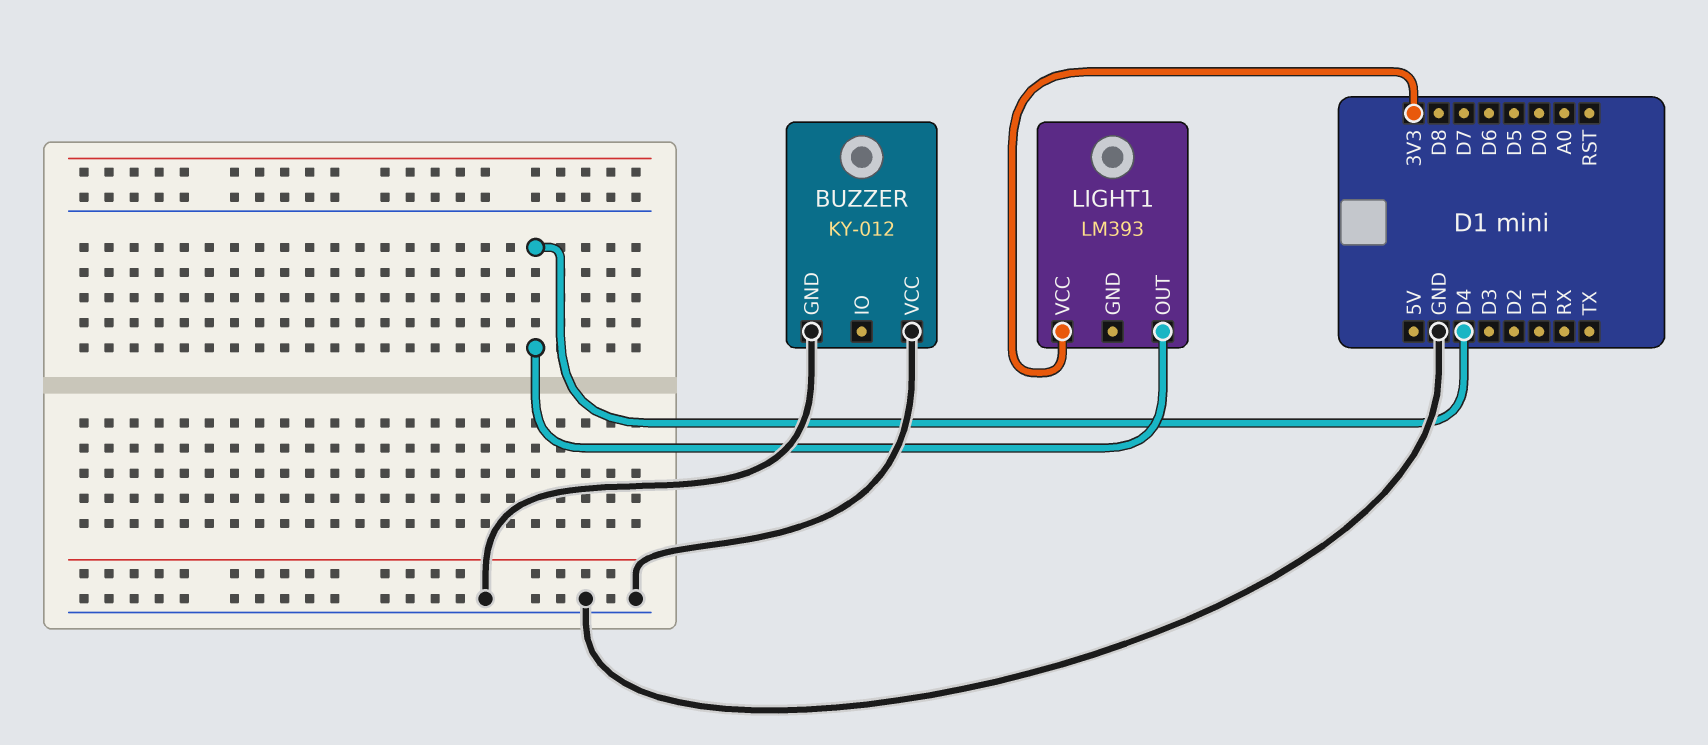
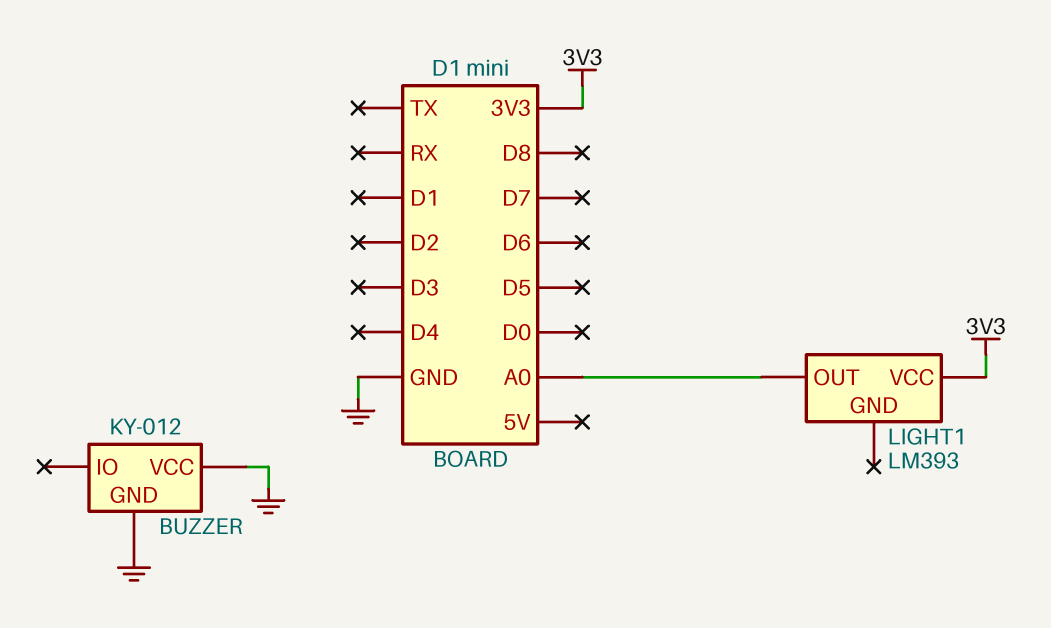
LIGHT1 pin OUT: D4 -> A0

